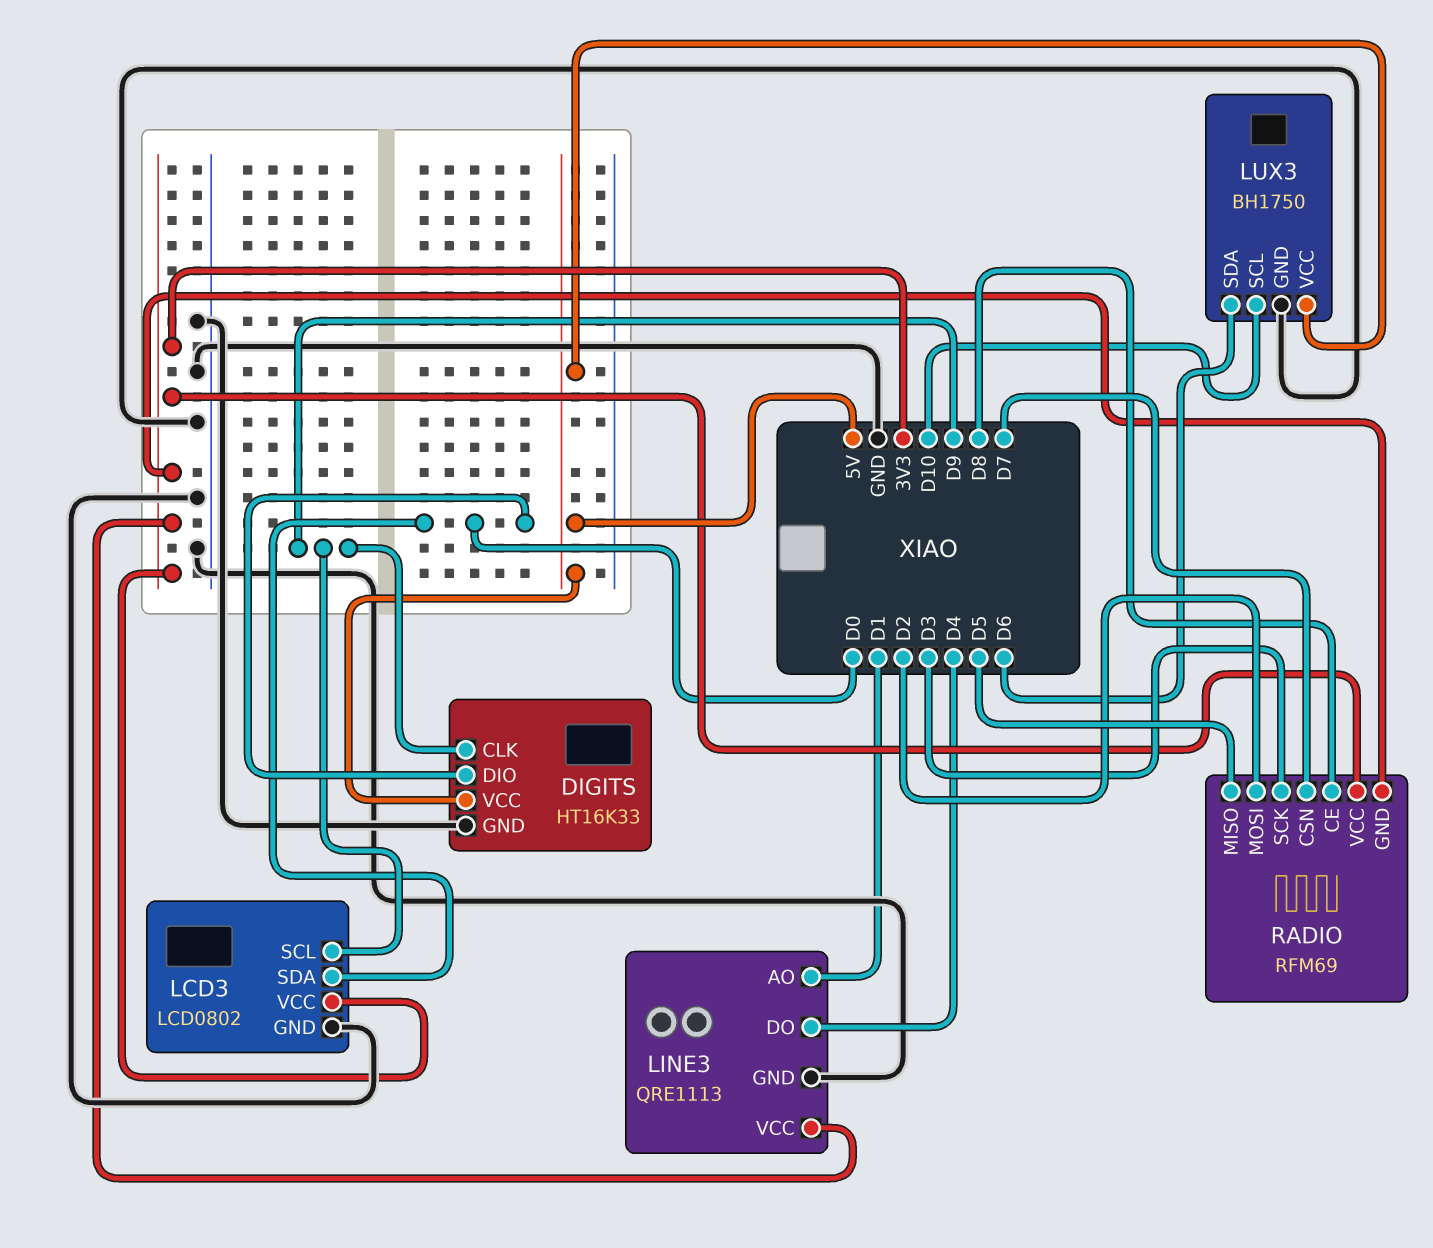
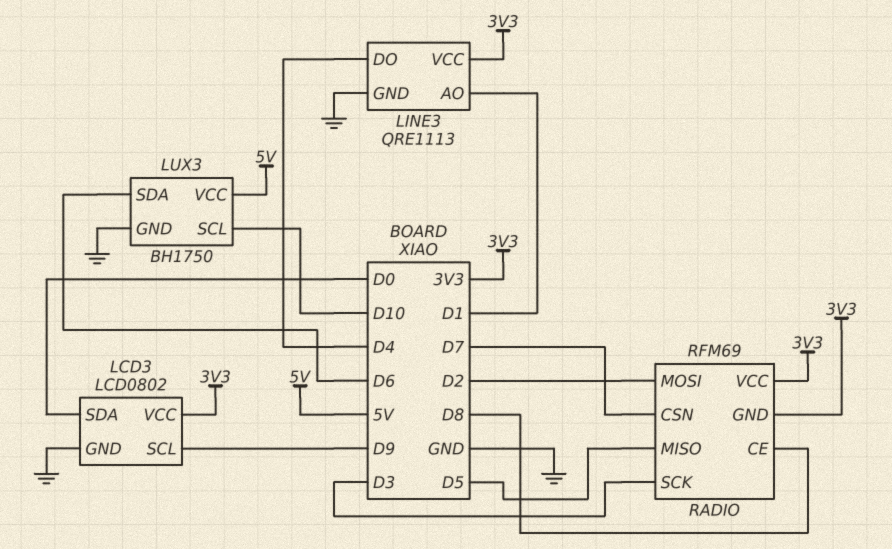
DIGITS: HT16K33 -> none
DIGITS pin CLK: D9 -> none
DIGITS pin DIO: D0 -> none
DIGITS pin GND: GND -> none
DIGITS pin VCC: 5V -> none

